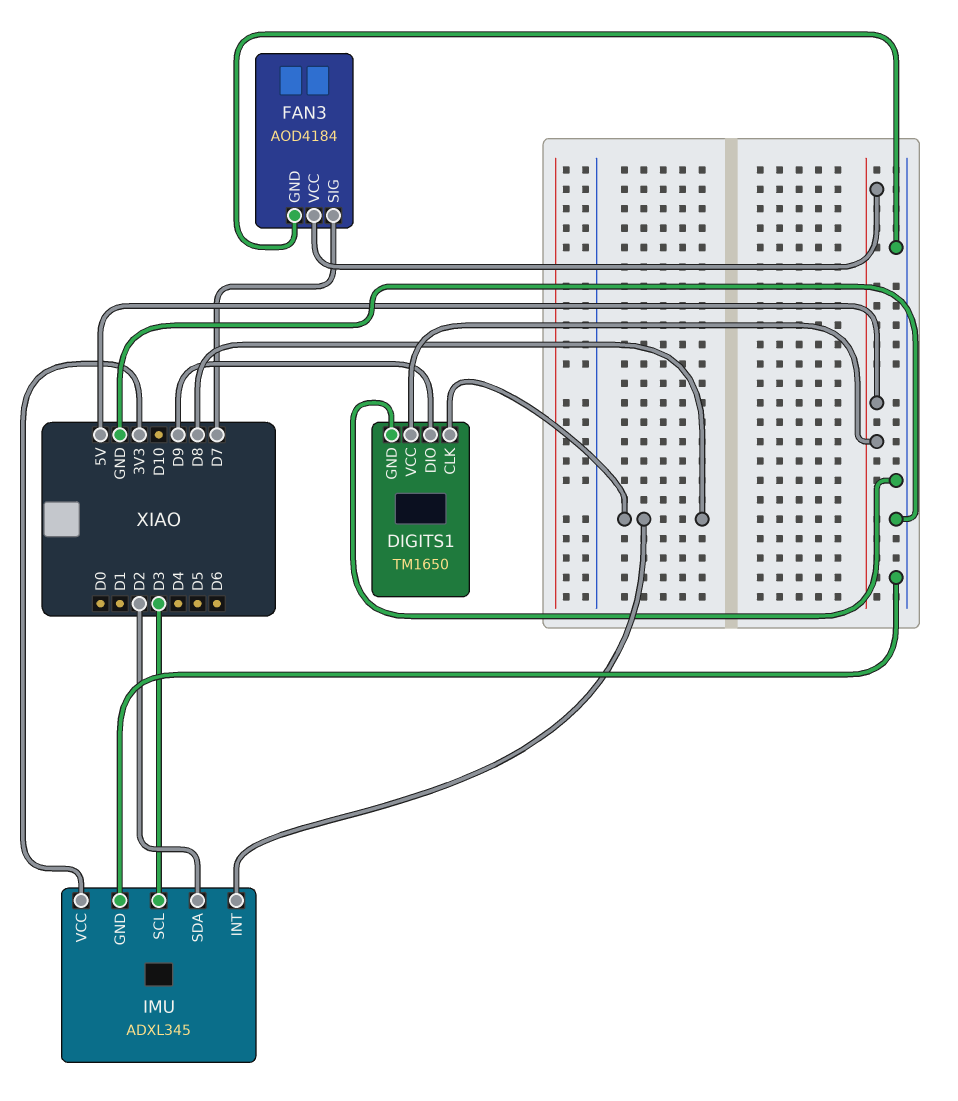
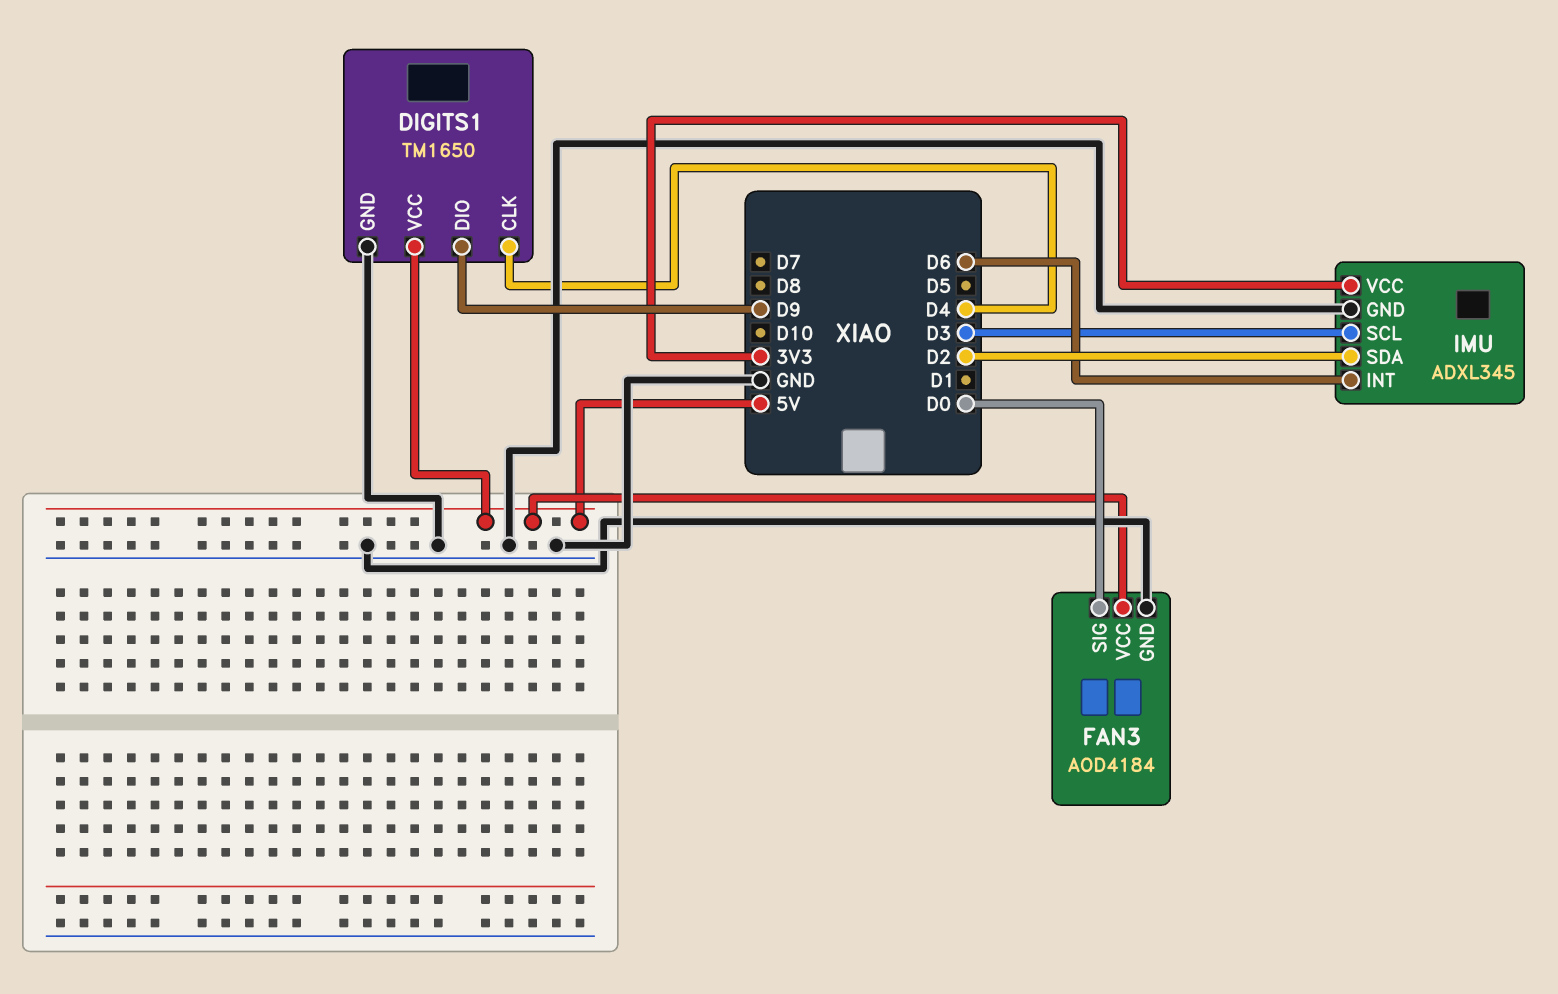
DIGITS1 pin CLK: D8 -> D4
FAN3 pin SIG: D7 -> D0
IMU pin INT: D8 -> D6

